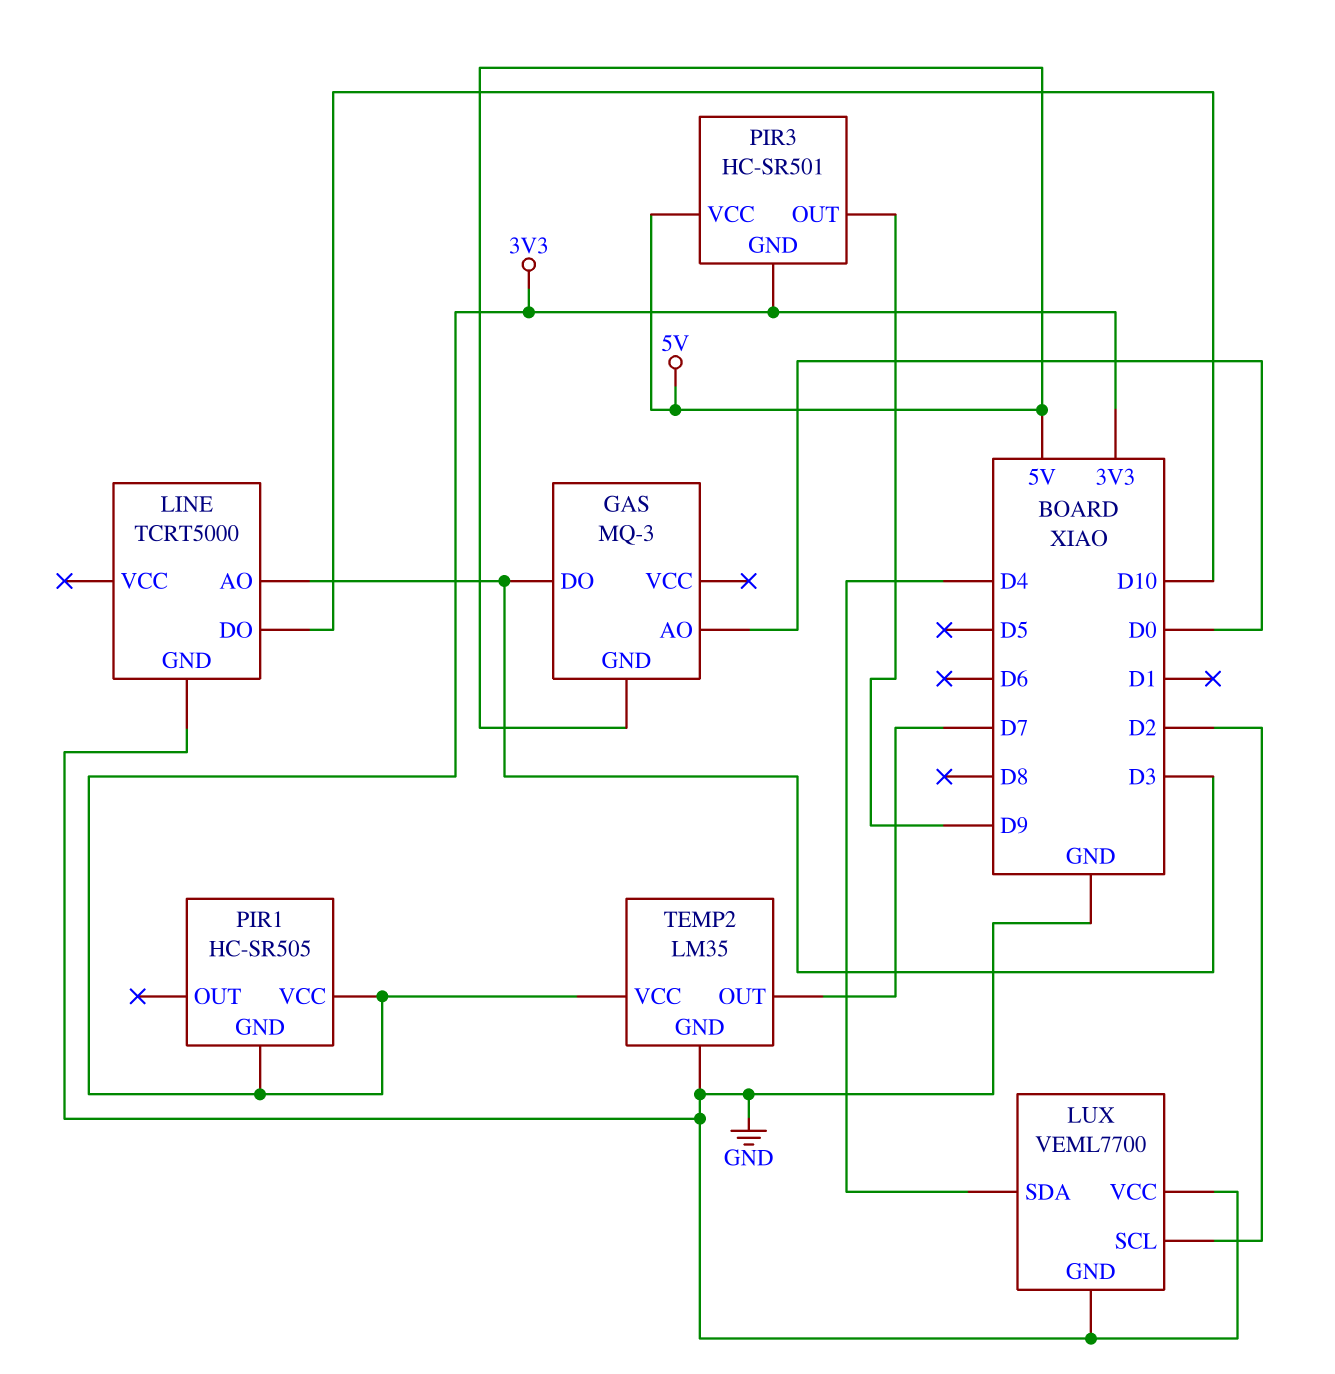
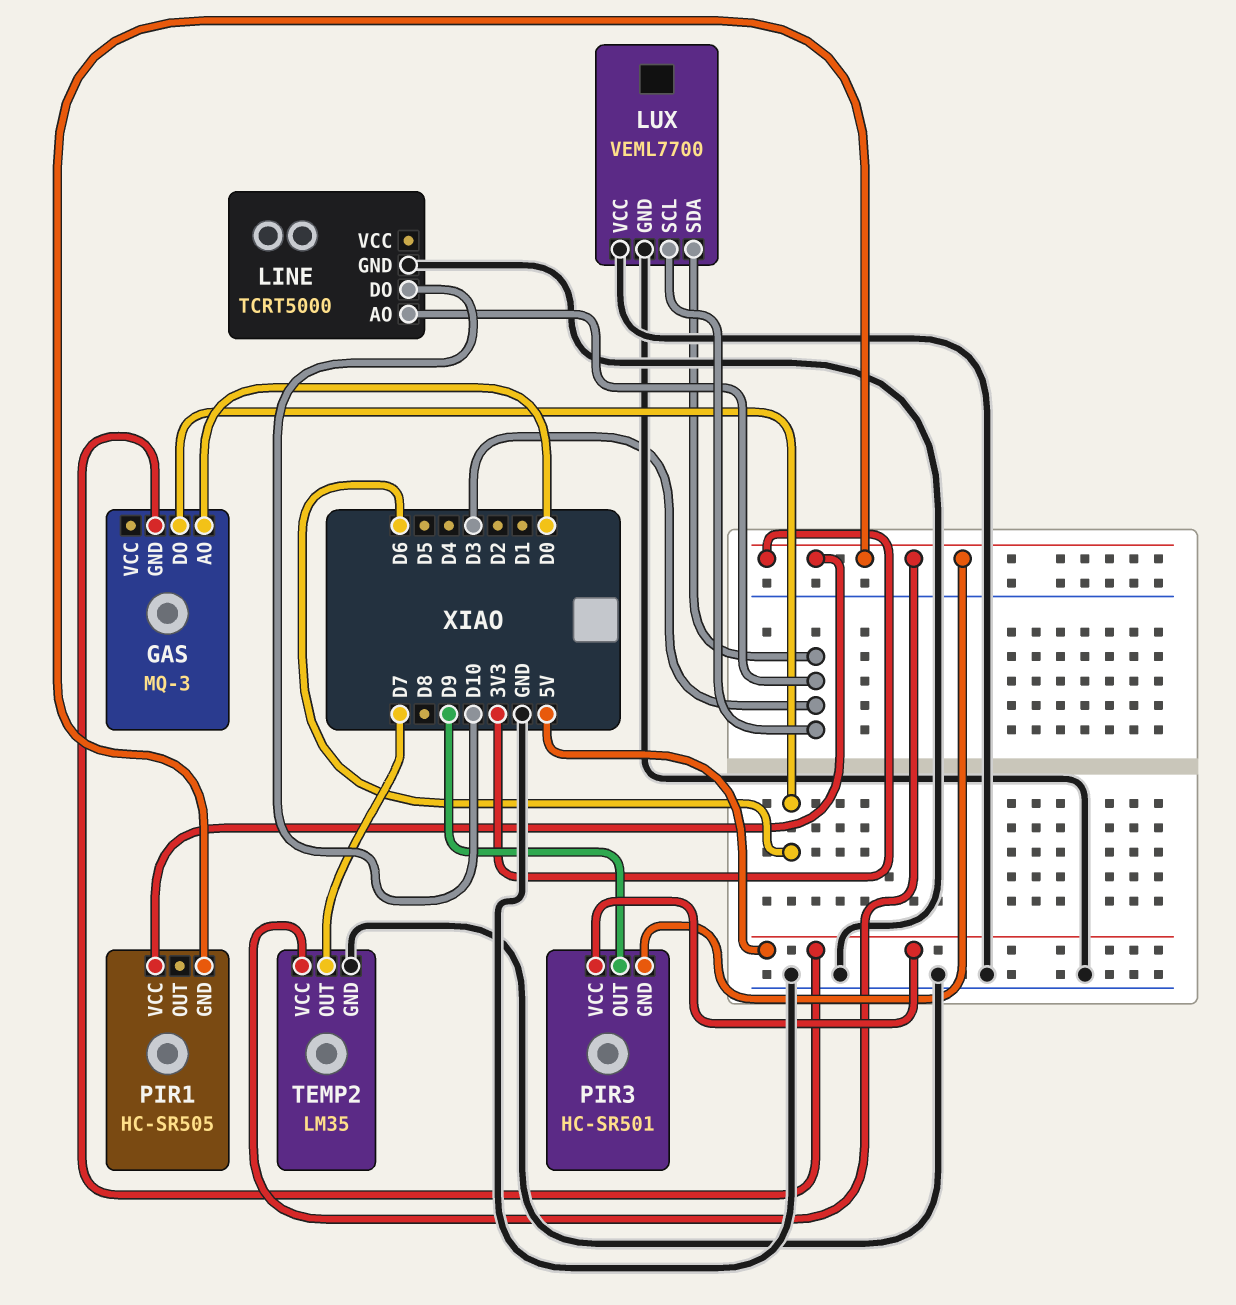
GAS pin DO: D3 -> D6
LUX pin SCL: D2 -> D3
LUX pin SDA: D4 -> D3

